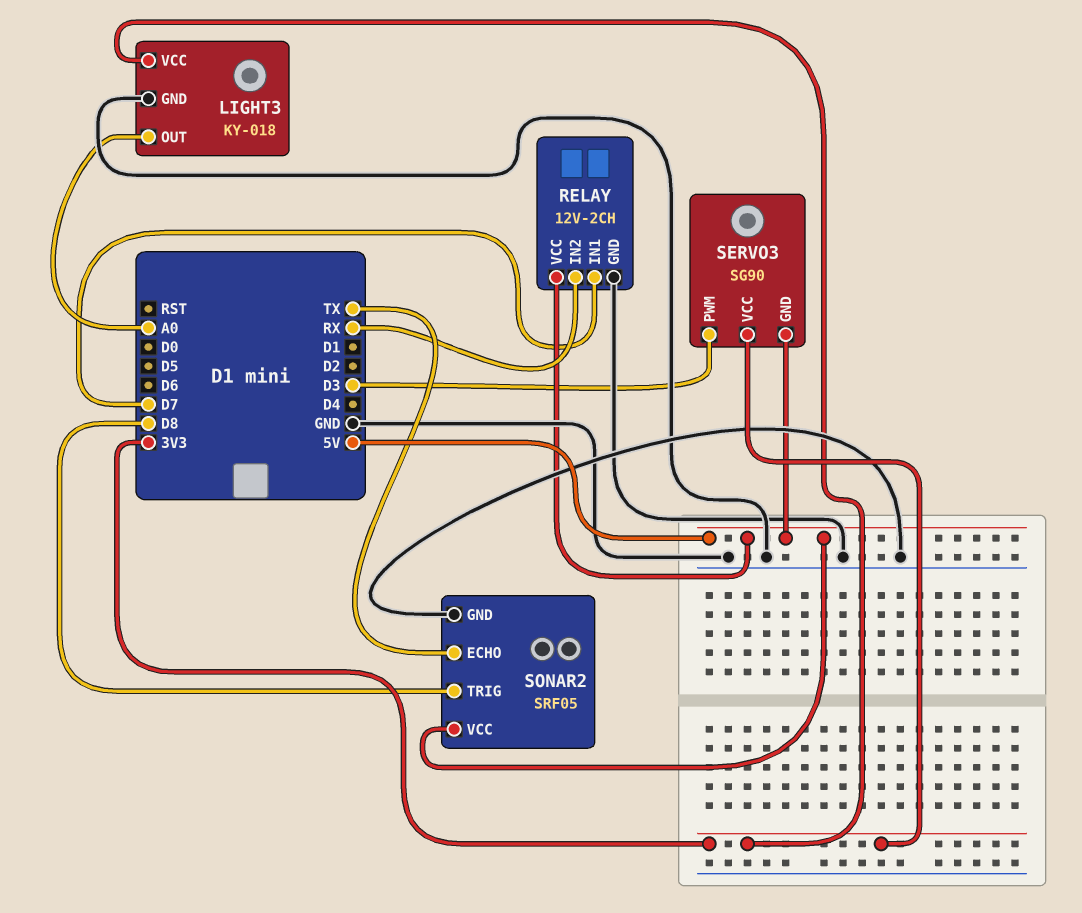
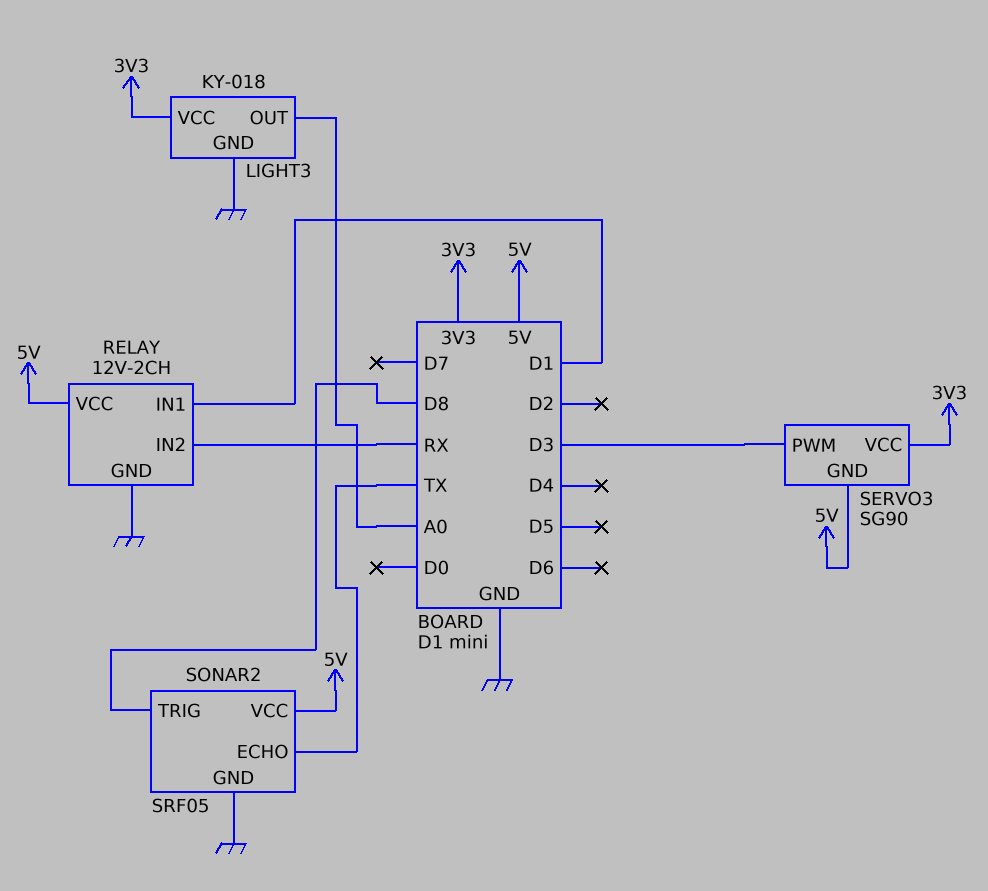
RELAY pin IN1: D7 -> D1

